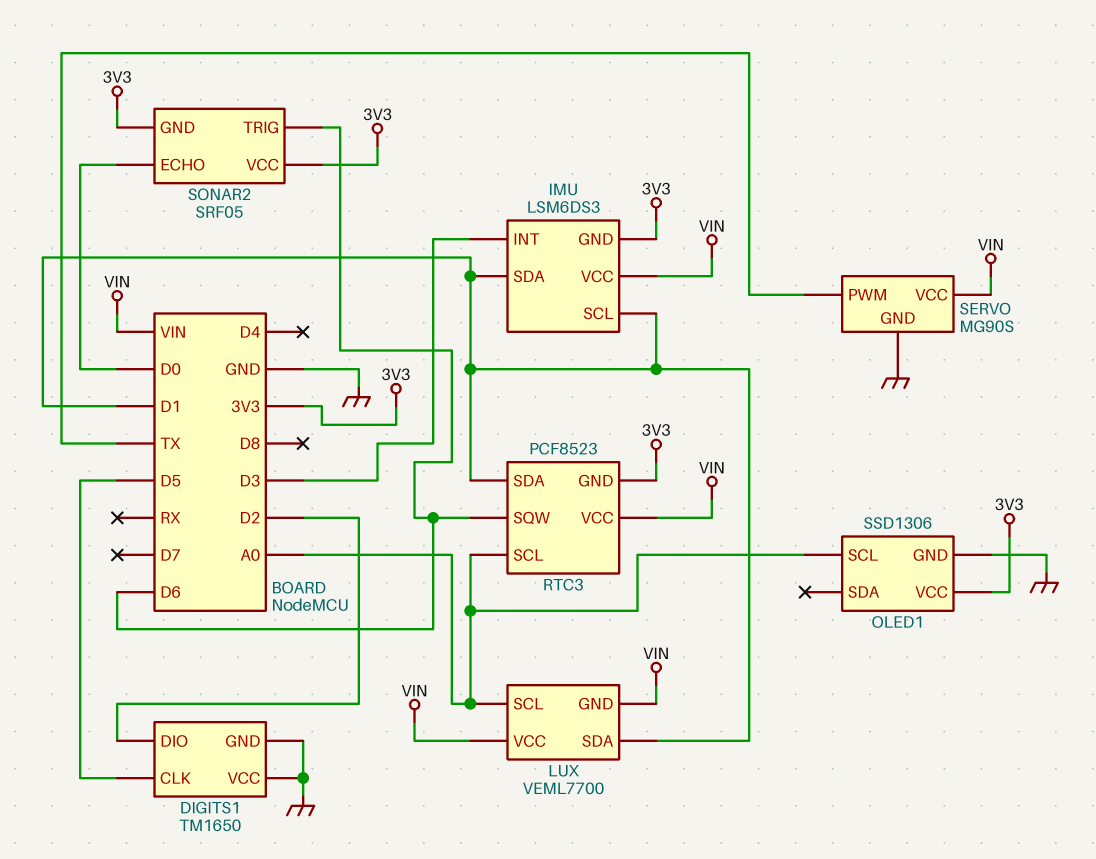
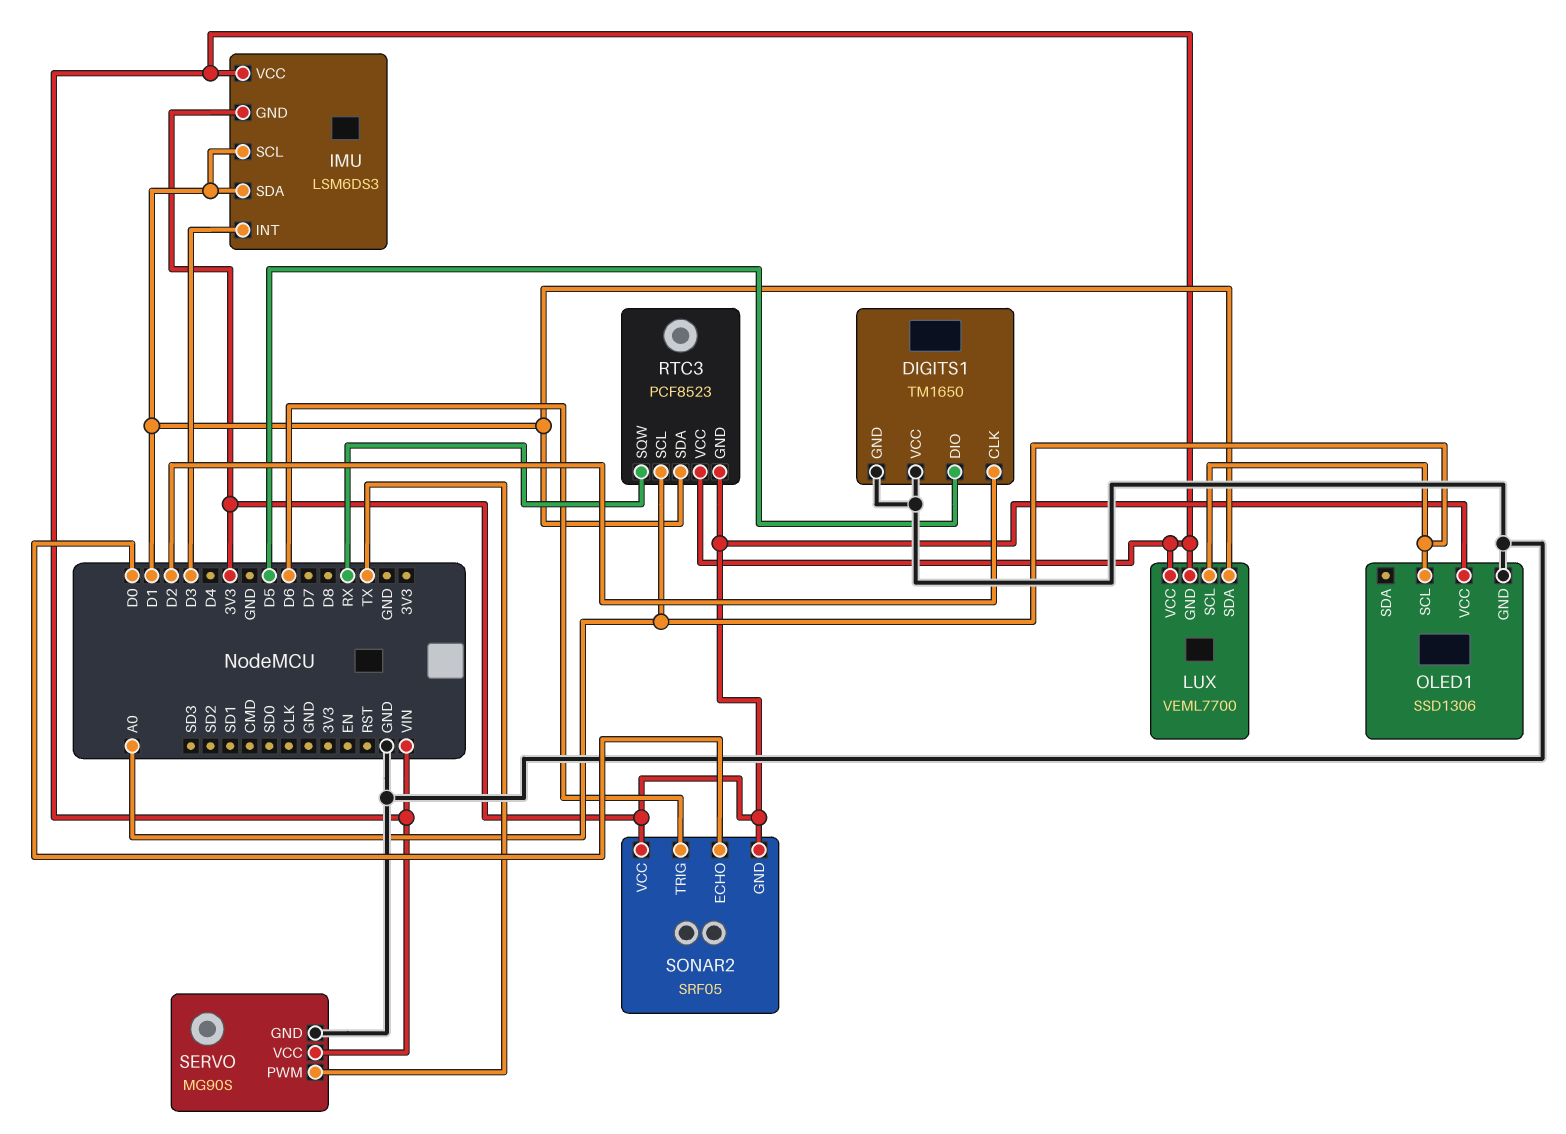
DIGITS1 pin CLK: D5 -> D2
DIGITS1 pin DIO: D2 -> D5
RTC3 pin SQW: D6 -> RX

